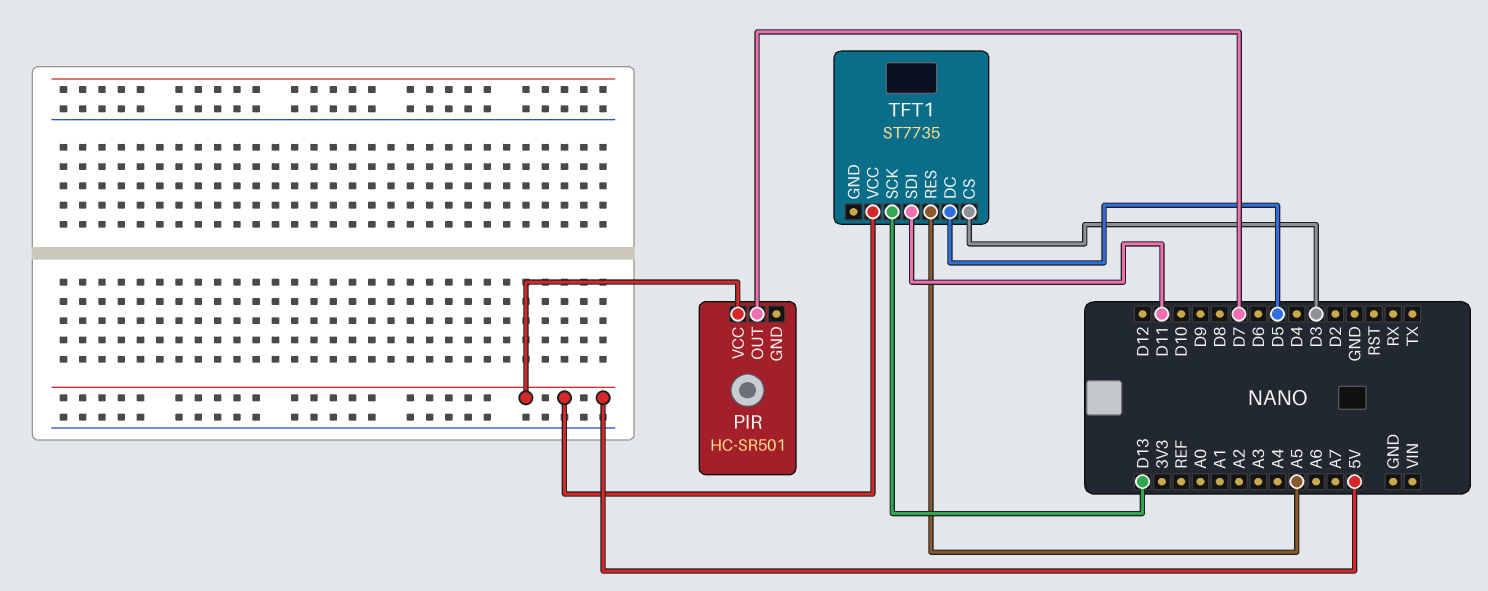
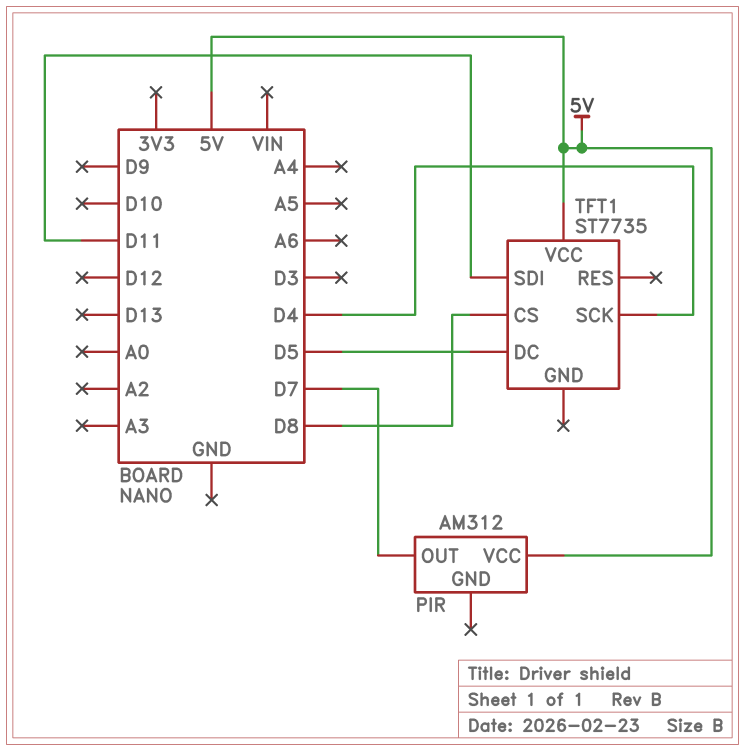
PIR: HC-SR501 -> AM312
TFT1 pin CS: D3 -> D8
TFT1 pin RES: A5 -> none
TFT1 pin SCK: D13 -> D4

